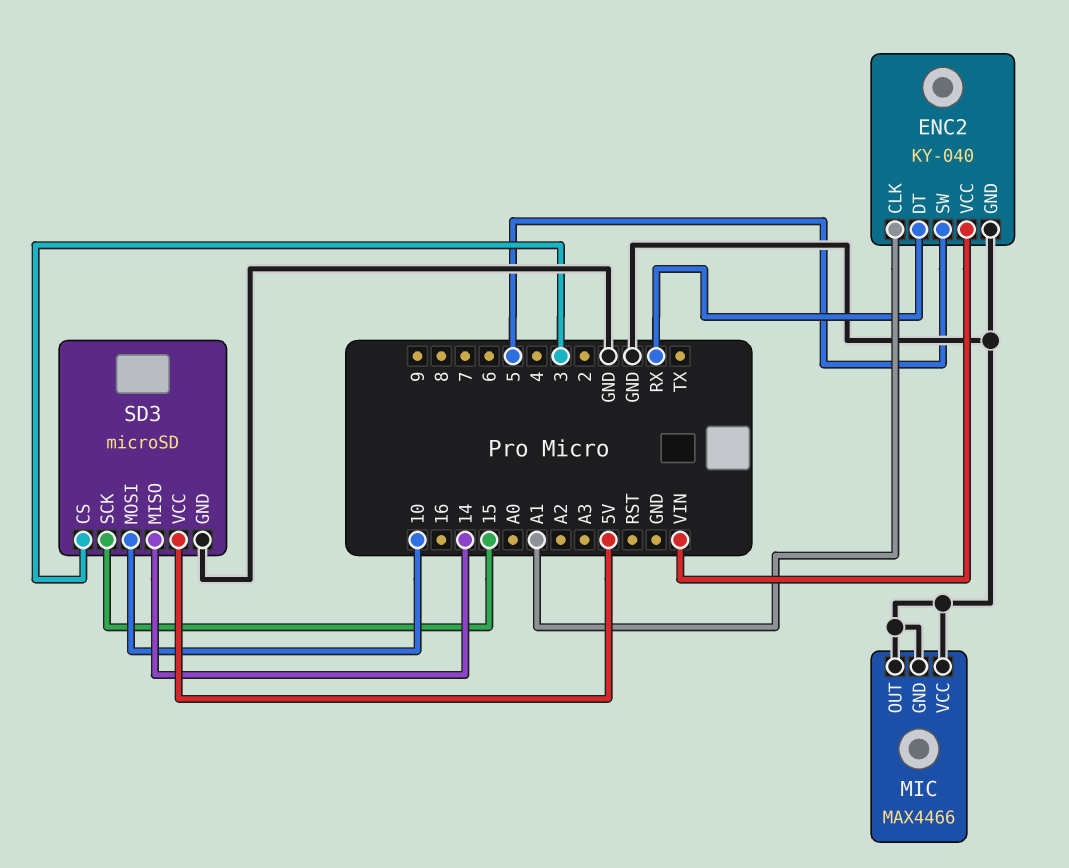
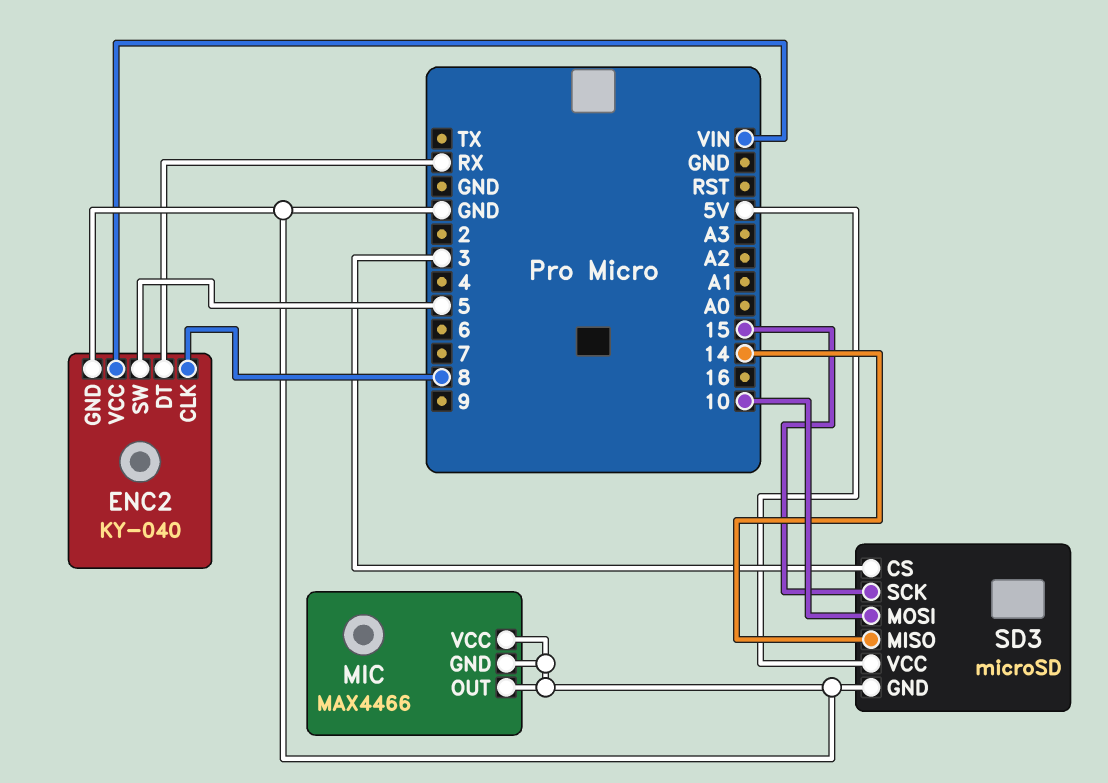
ENC2 pin CLK: A1 -> 8

